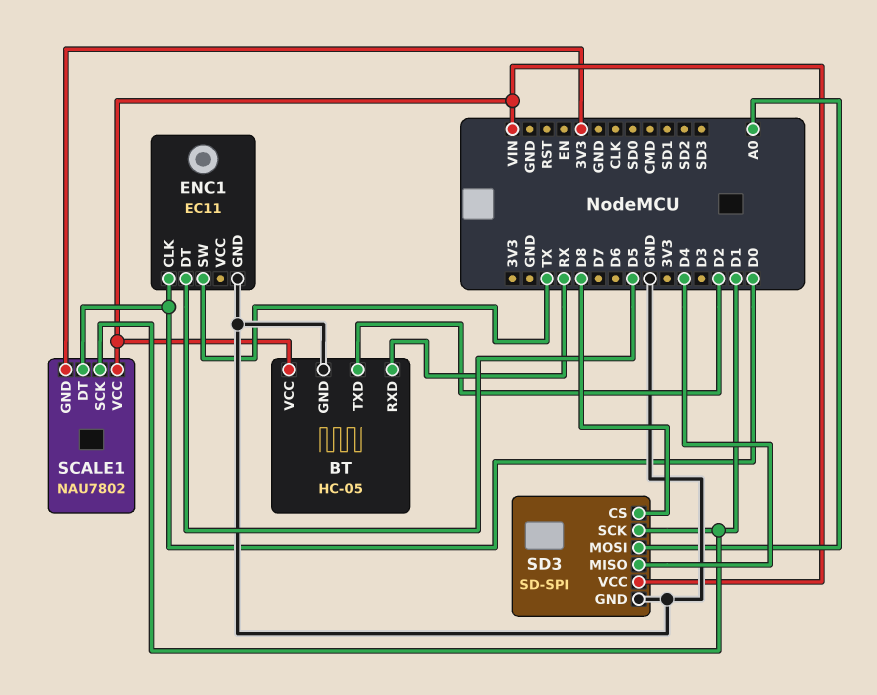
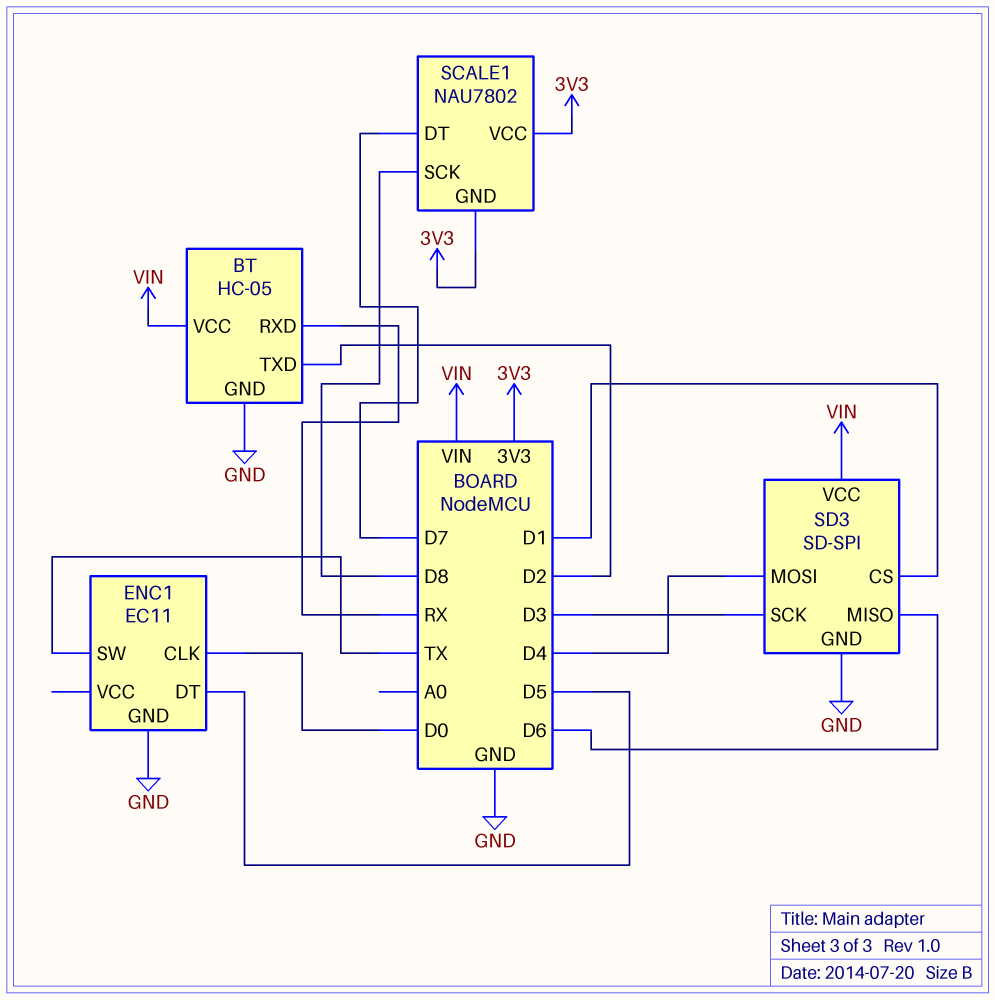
SCALE1 pin DT: D0 -> D7
SCALE1 pin SCK: D1 -> D8
SCALE1 pin VCC: VIN -> 3V3
SD3 pin CS: D8 -> D1
SD3 pin MISO: D4 -> D6
SD3 pin MOSI: A0 -> D4
SD3 pin SCK: D1 -> D3

